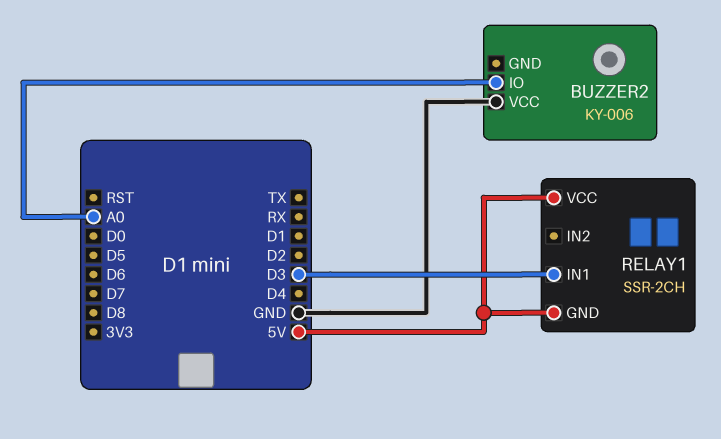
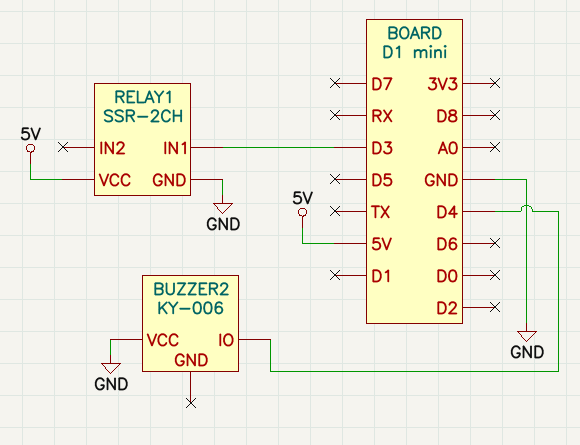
BUZZER2 pin IO: A0 -> D4
RELAY1 pin GND: 5V -> GND

